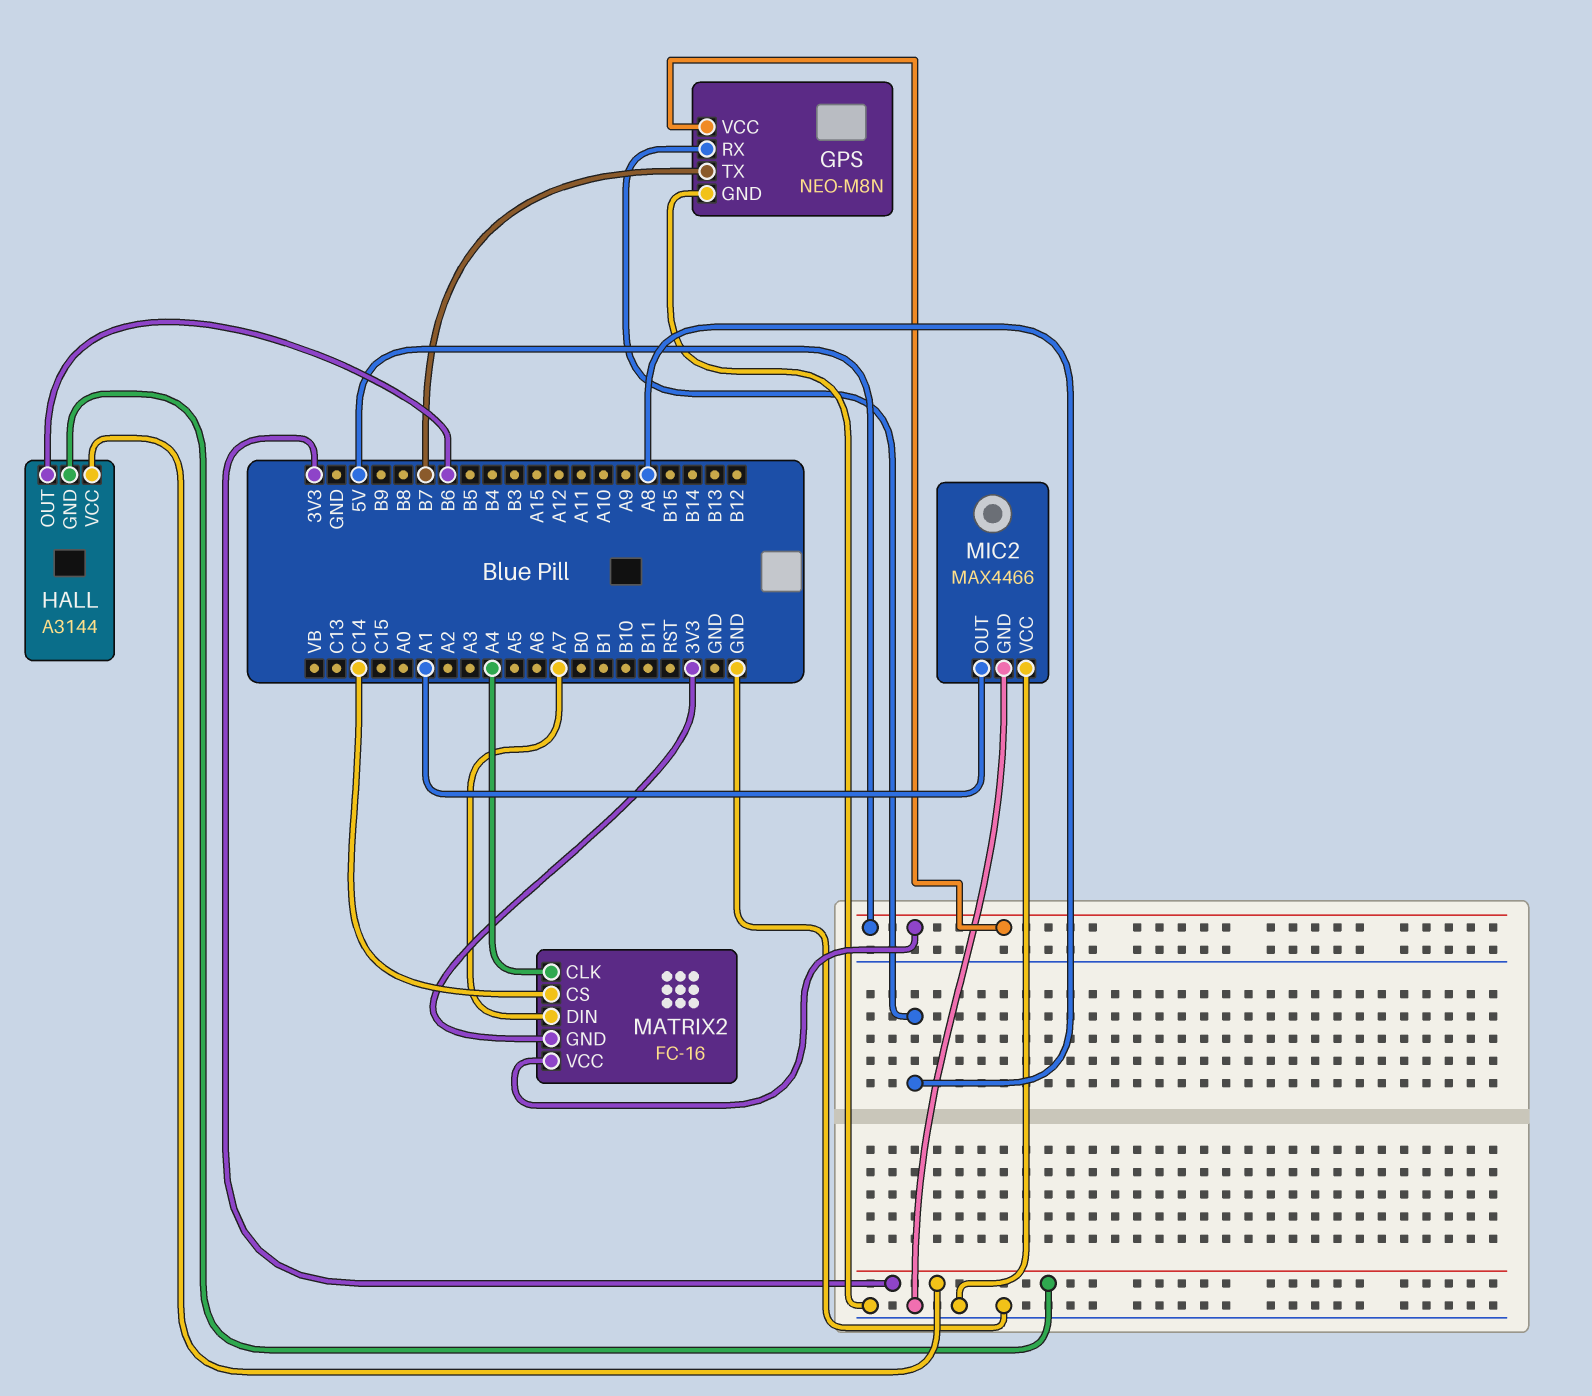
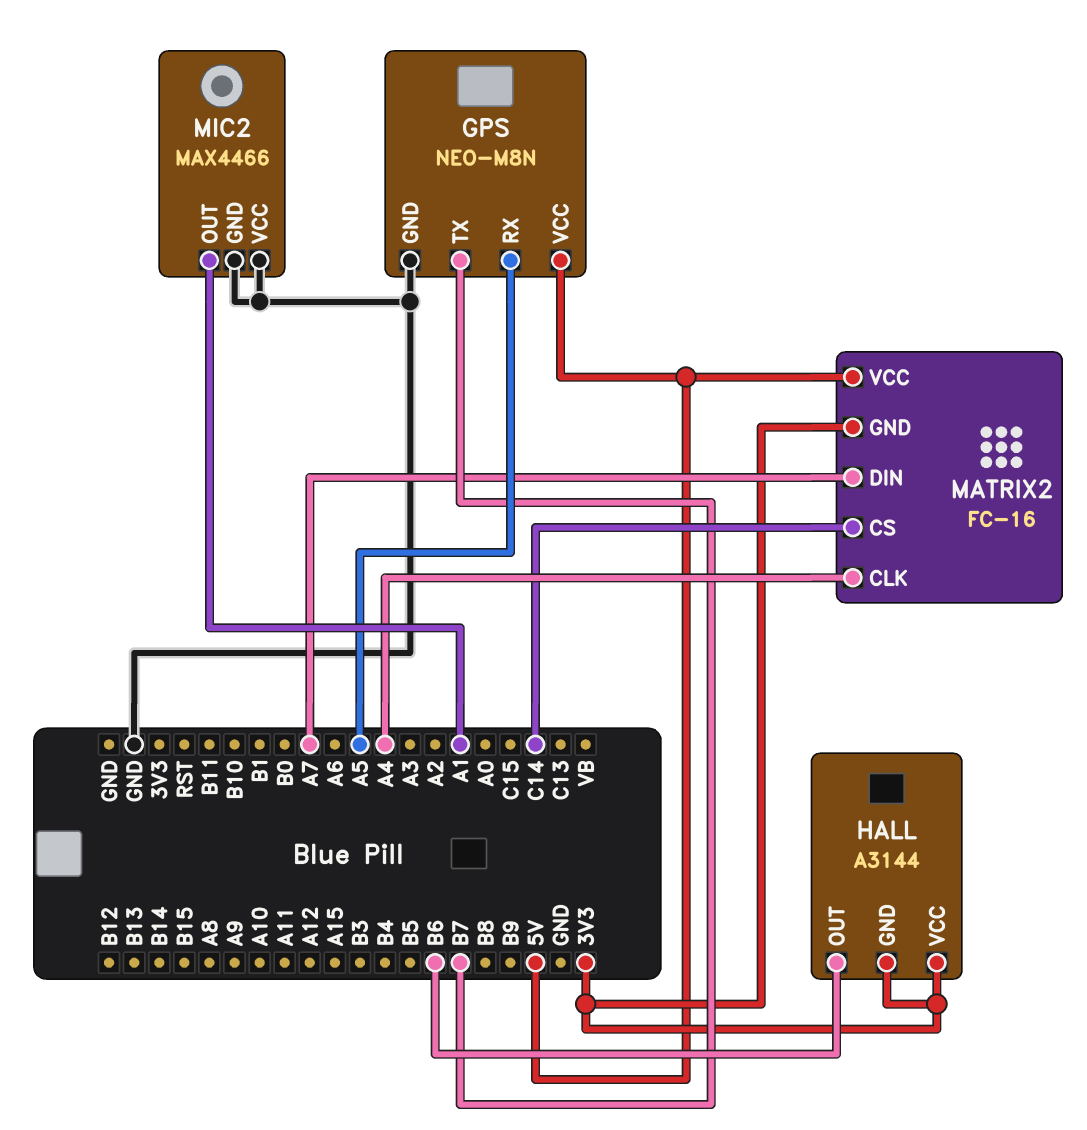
GPS pin RX: A8 -> A5

